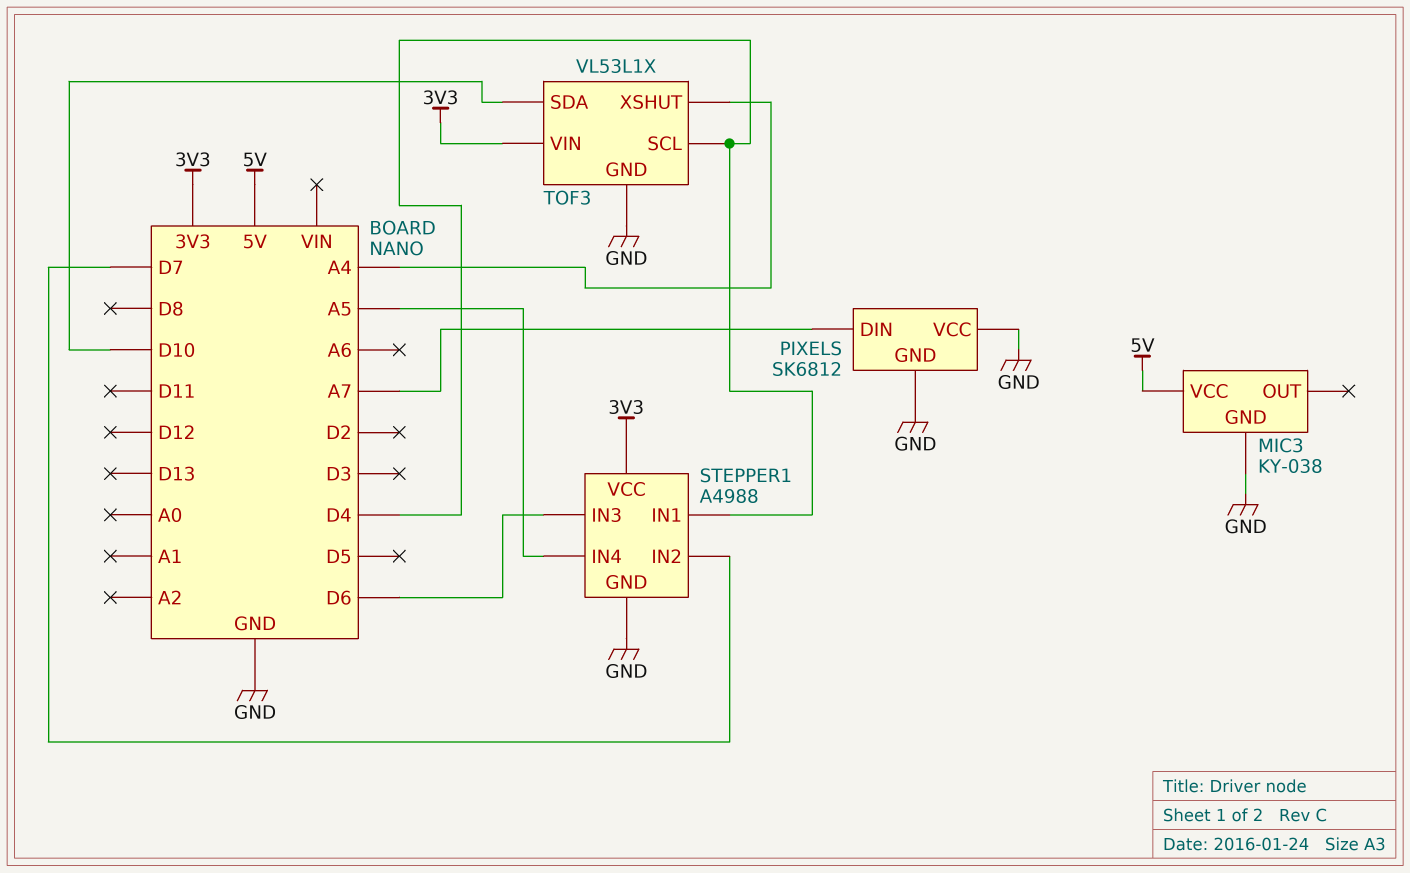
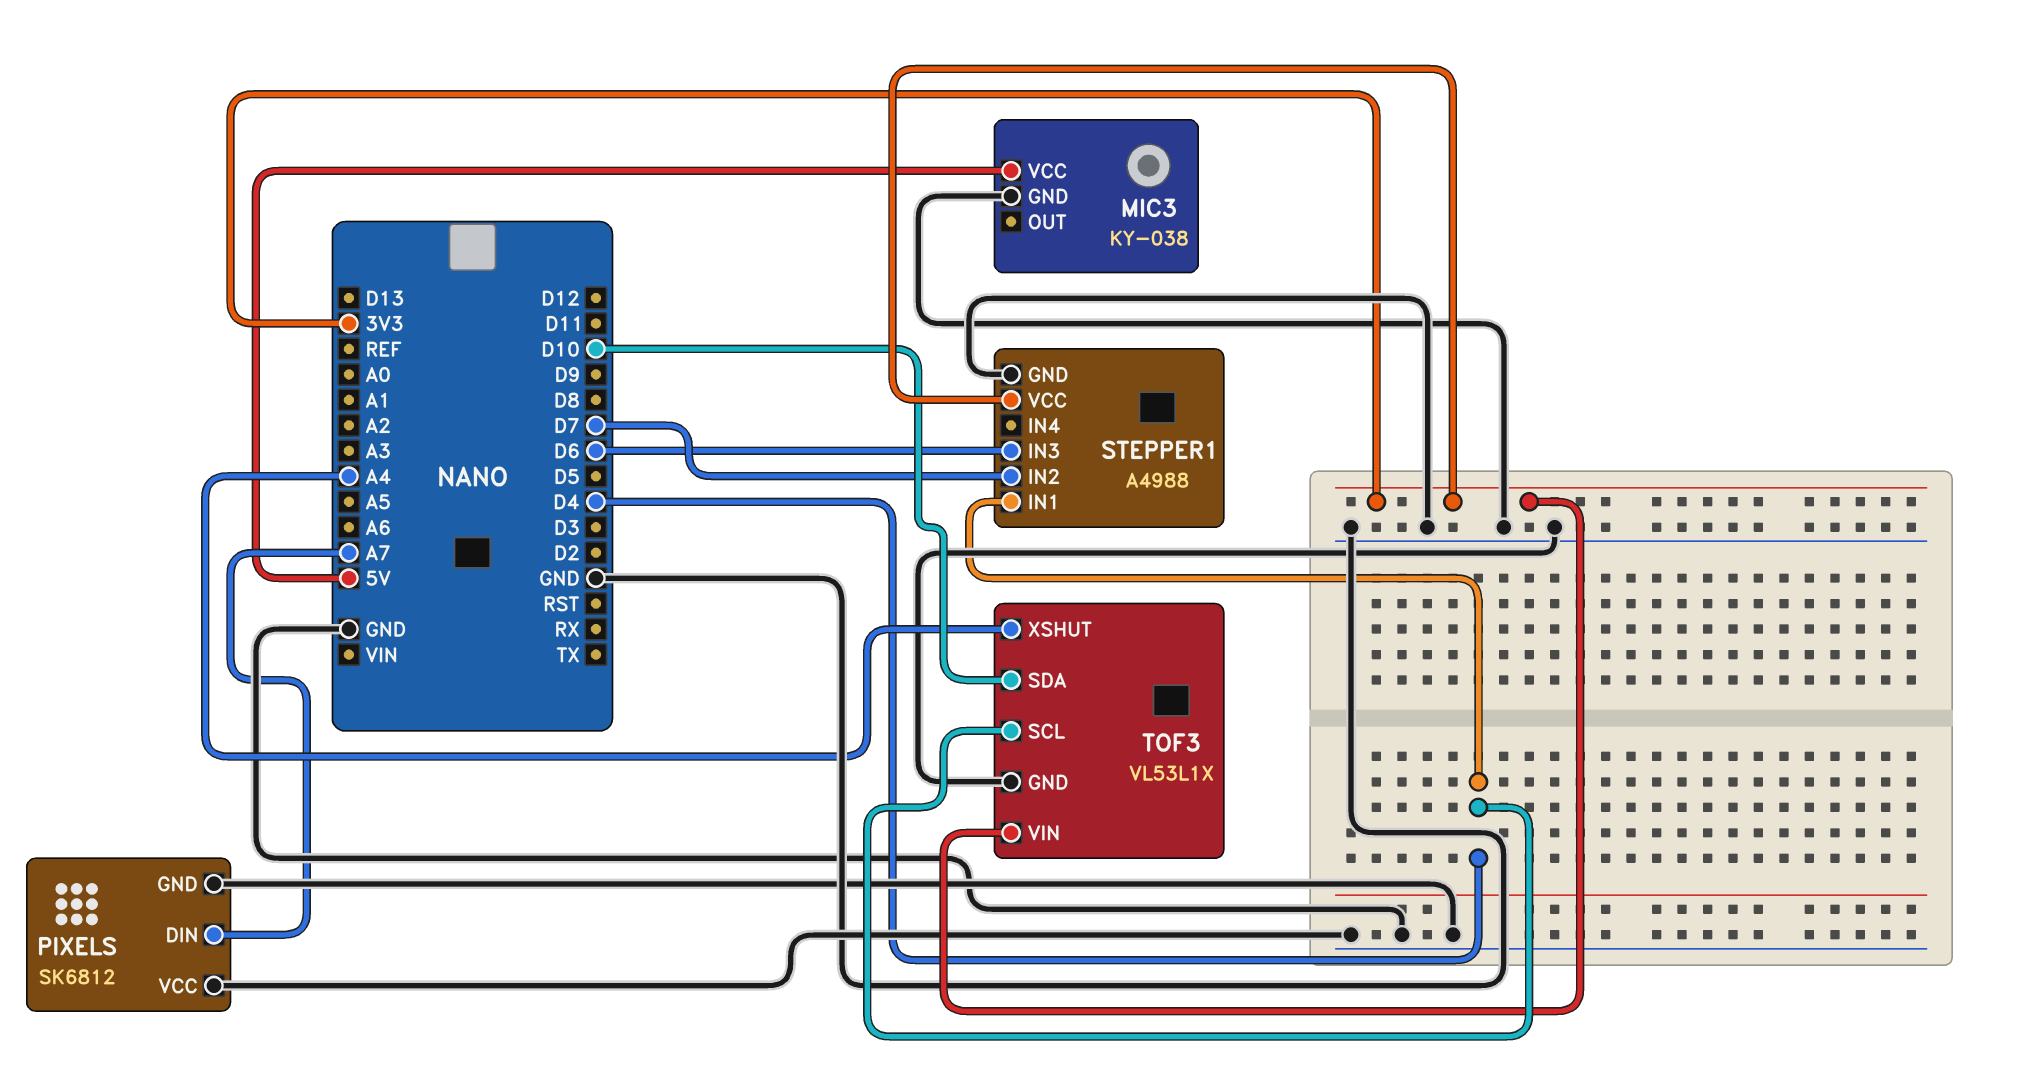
STEPPER1 pin IN4: A5 -> none

